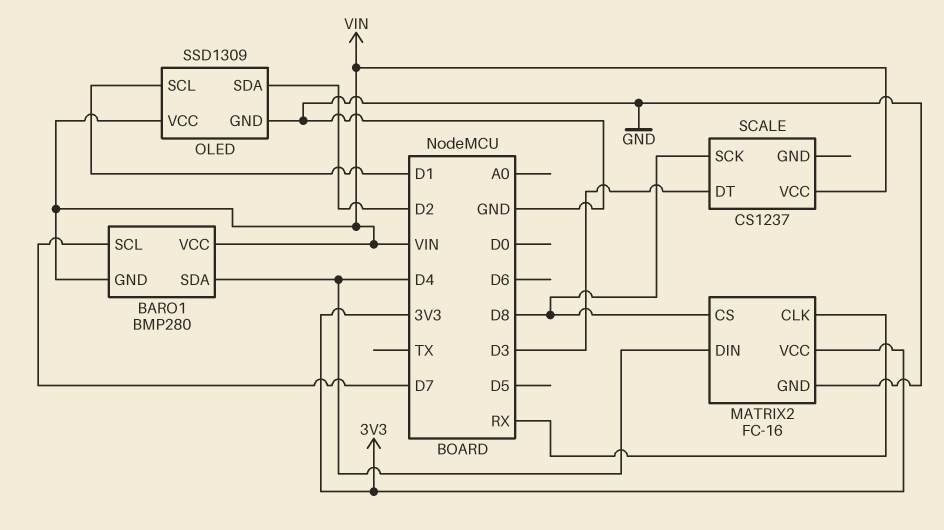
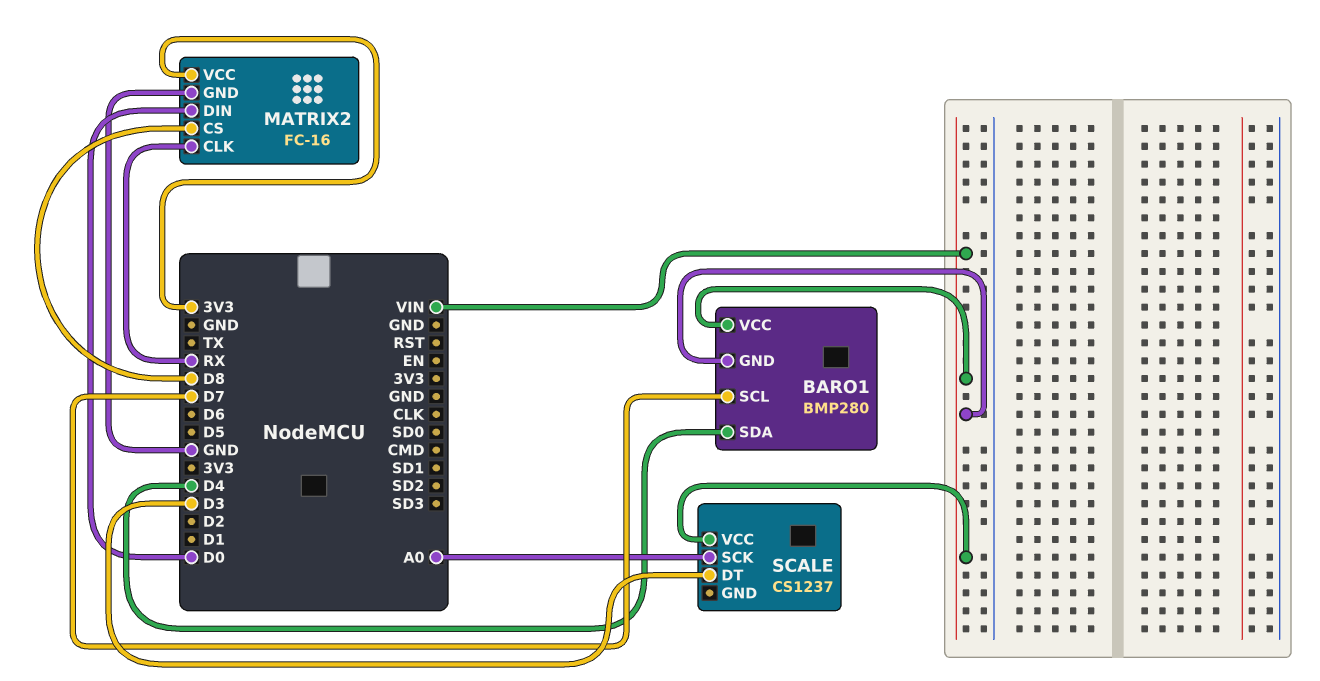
MATRIX2 pin DIN: D4 -> D0
OLED: SSD1309 -> none
OLED pin GND: GND -> none
OLED pin SCL: D1 -> none
OLED pin SDA: D2 -> none
OLED pin VCC: VIN -> none
SCALE pin SCK: D8 -> A0

